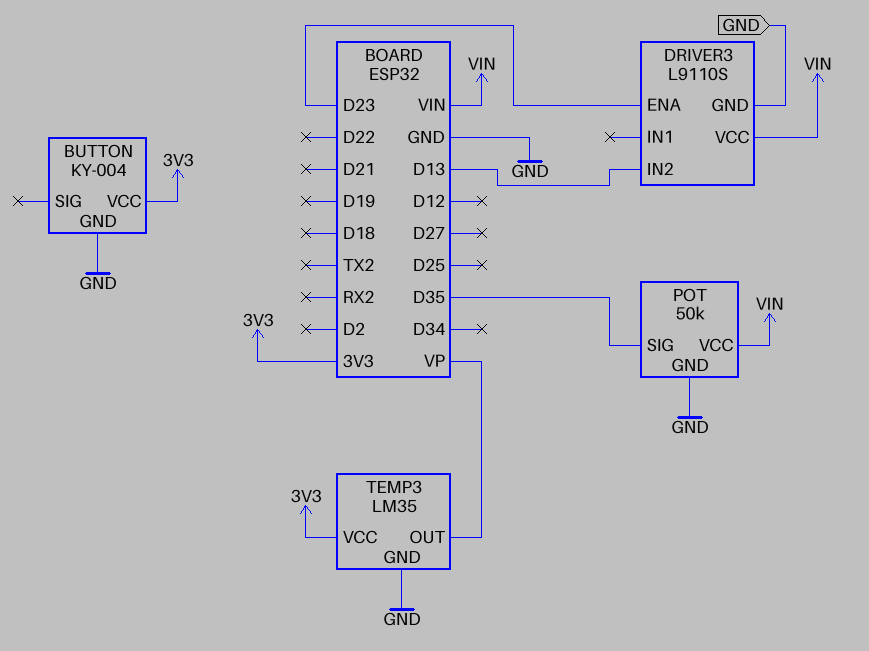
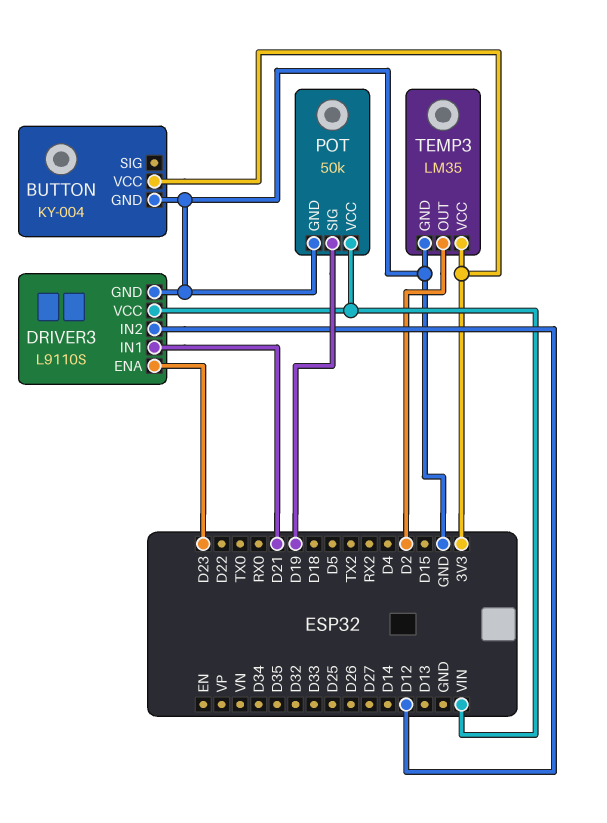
DRIVER3 pin IN1: none -> D21
DRIVER3 pin IN2: D13 -> D12
POT pin SIG: D35 -> D19
TEMP3 pin OUT: VP -> D2

